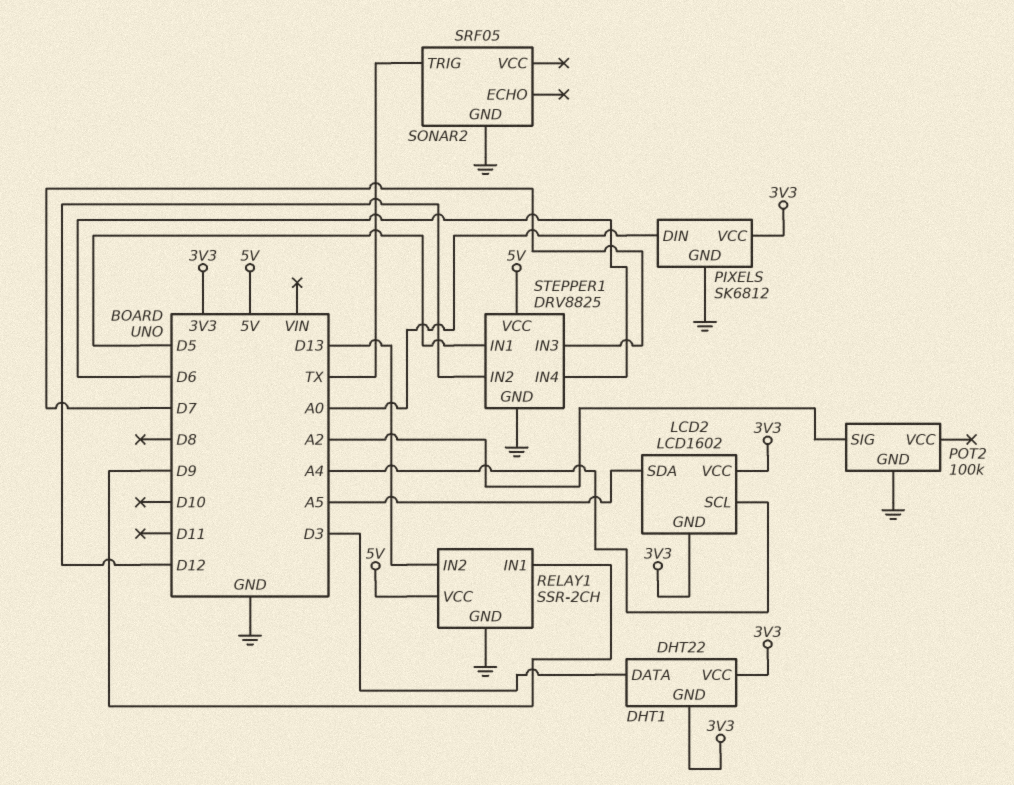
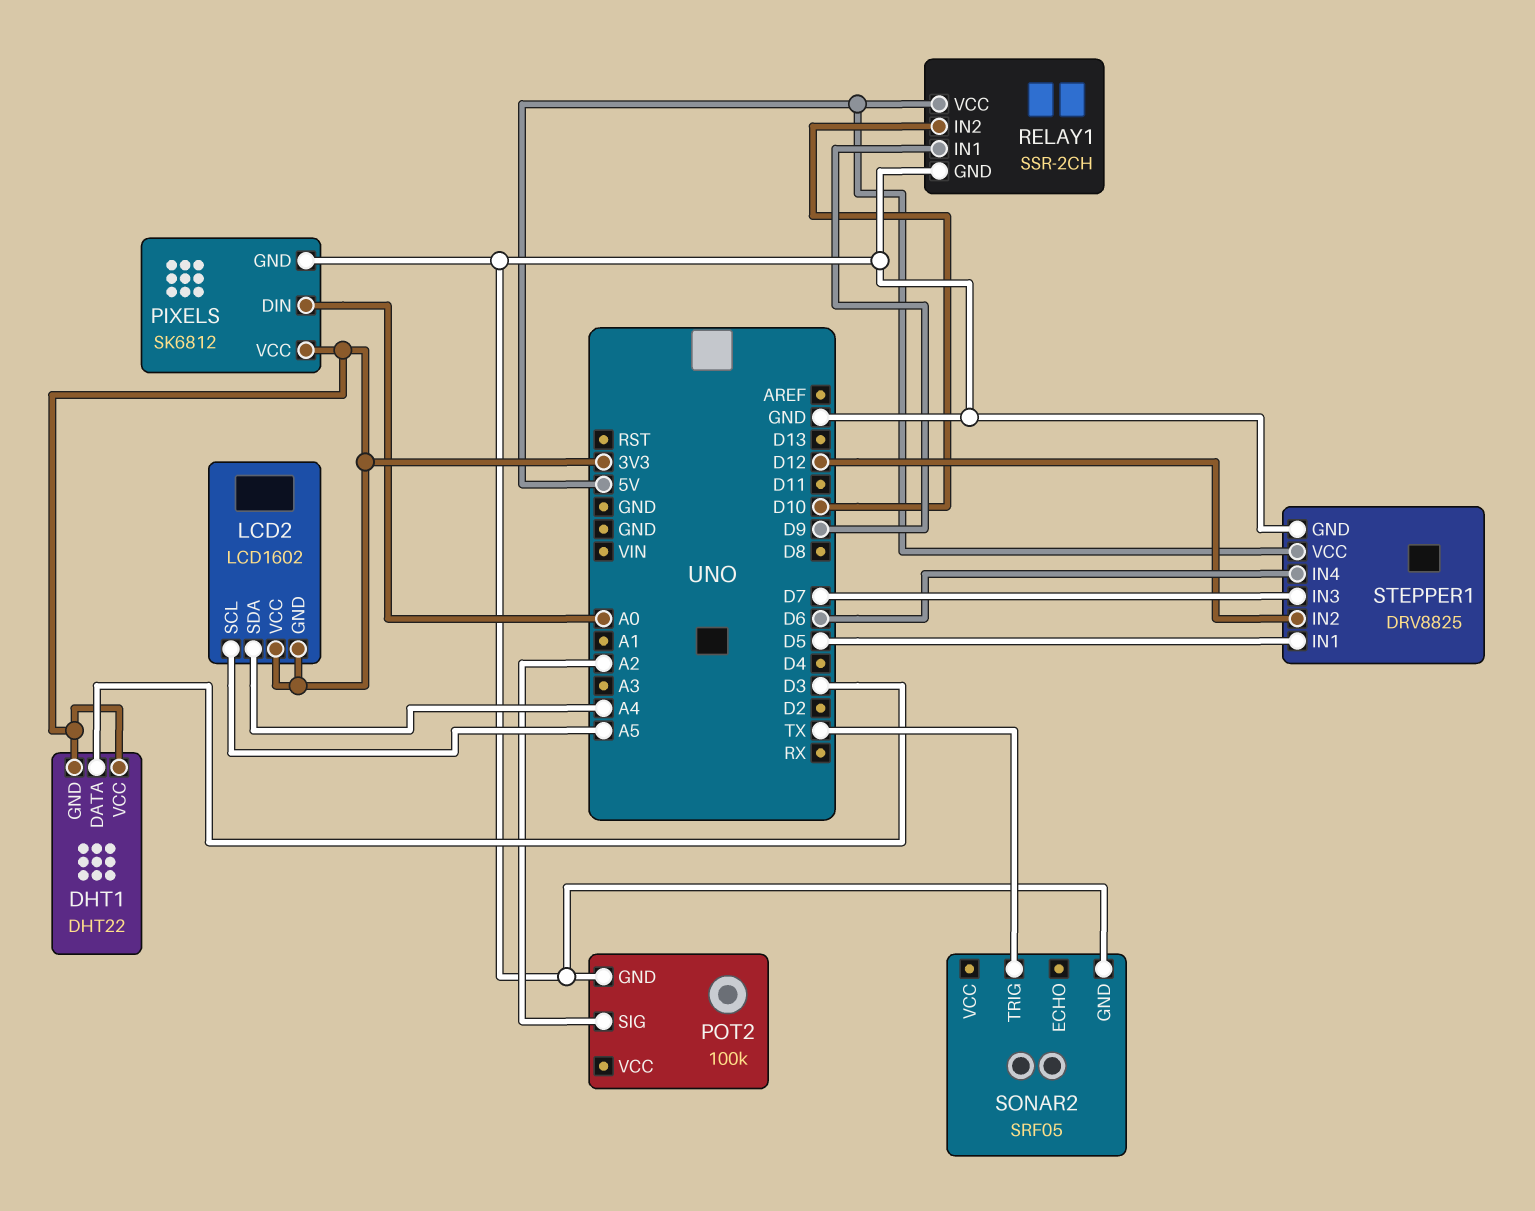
LCD2 pin SCL: A4 -> A5
LCD2 pin SDA: A5 -> A4
RELAY1 pin IN2: D13 -> D10

